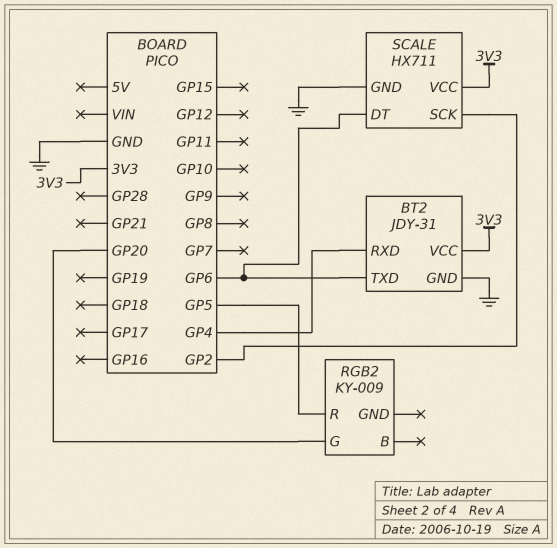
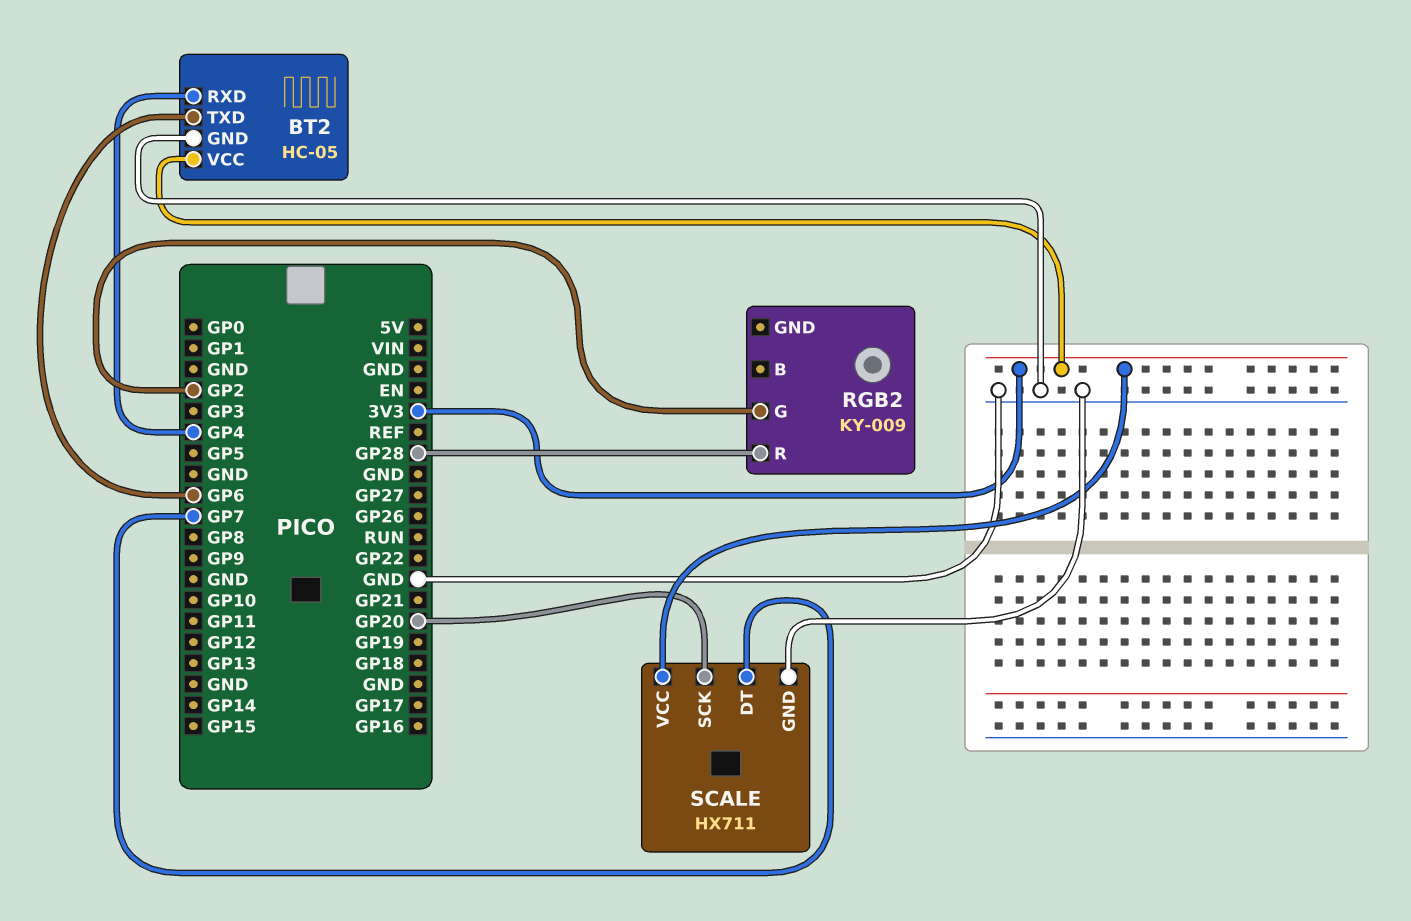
BT2: JDY-31 -> HC-05
RGB2 pin G: GP20 -> GP2
RGB2 pin R: GP5 -> GP28
SCALE pin DT: GP6 -> GP7
SCALE pin SCK: GP2 -> GP20

